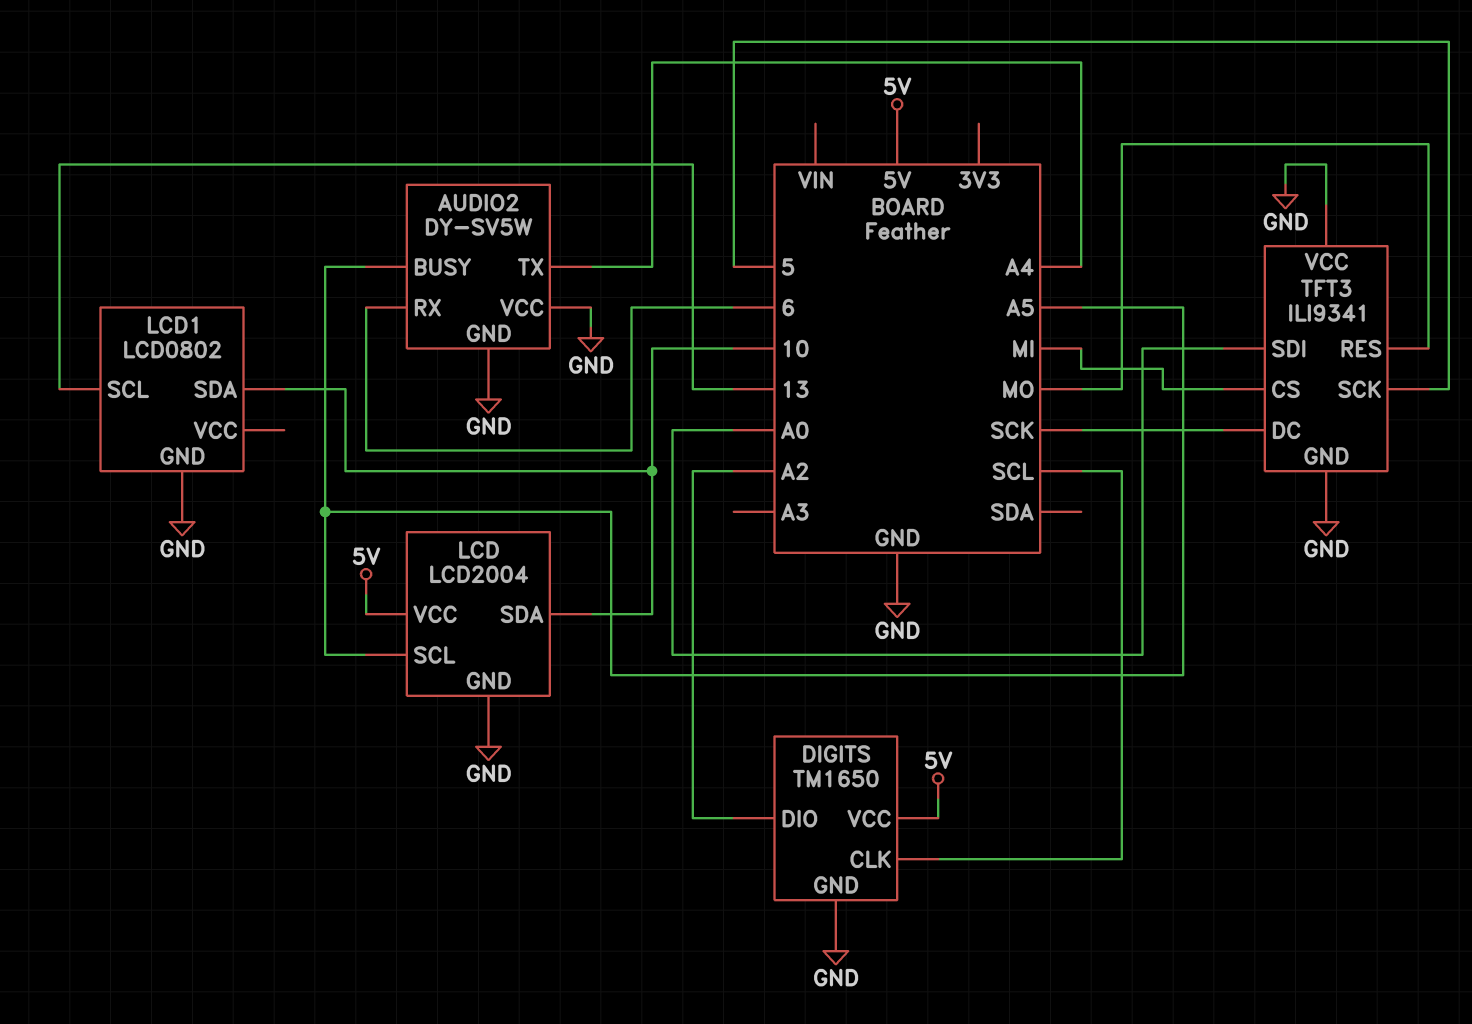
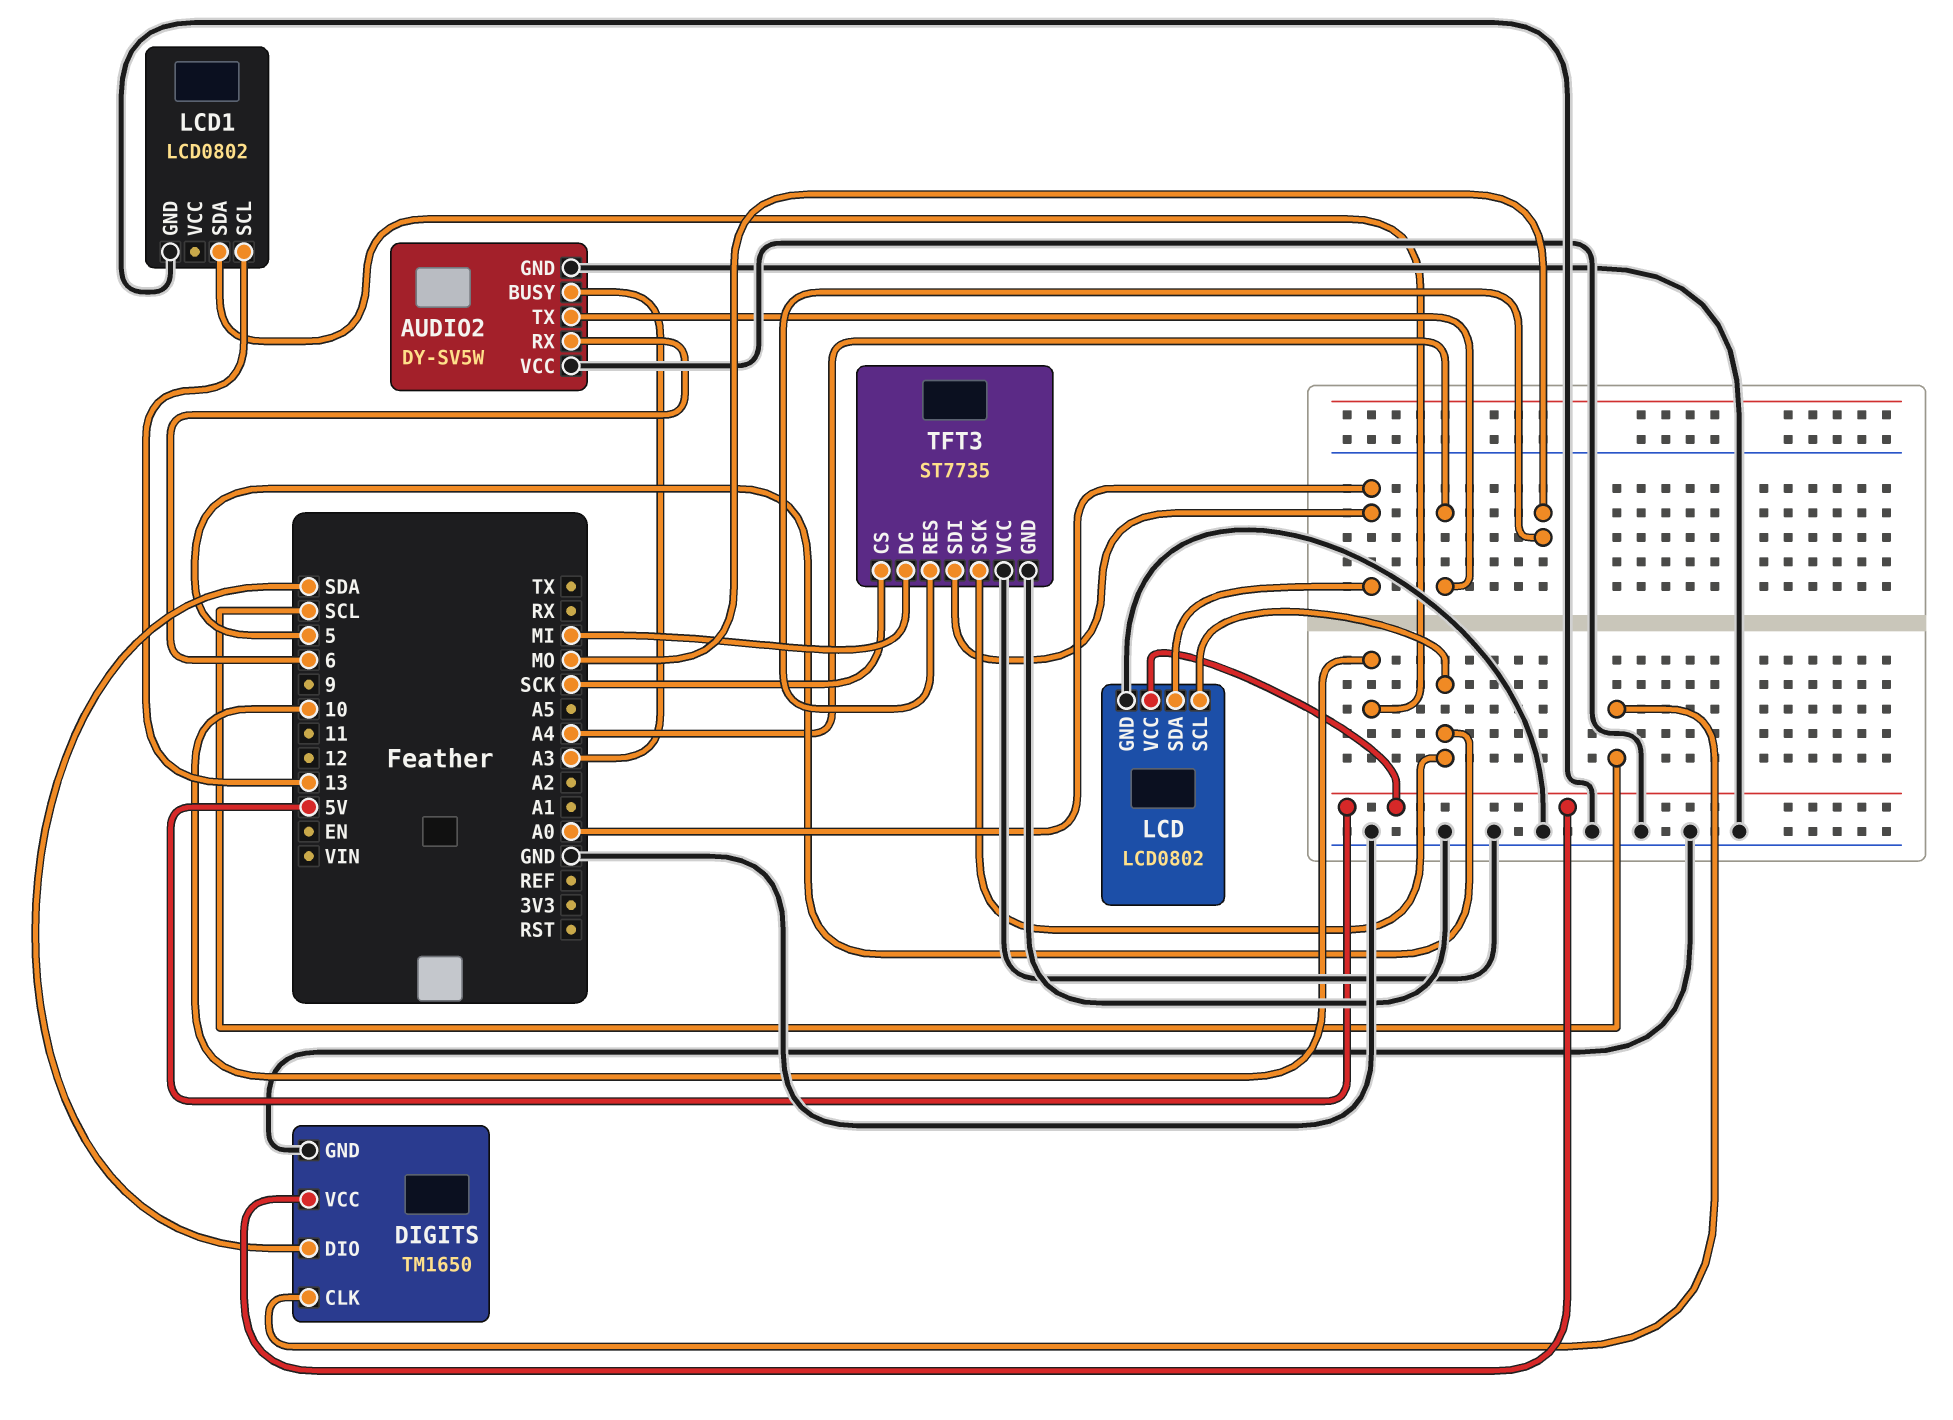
AUDIO2 pin BUSY: A5 -> A3
DIGITS pin DIO: A2 -> SDA
LCD: LCD2004 -> LCD0802
LCD pin SCL: A5 -> 5
LCD pin SDA: 10 -> A0
TFT3: ILI9341 -> ST7735
TFT3 pin CS: MI -> SCK
TFT3 pin DC: SCK -> MI

